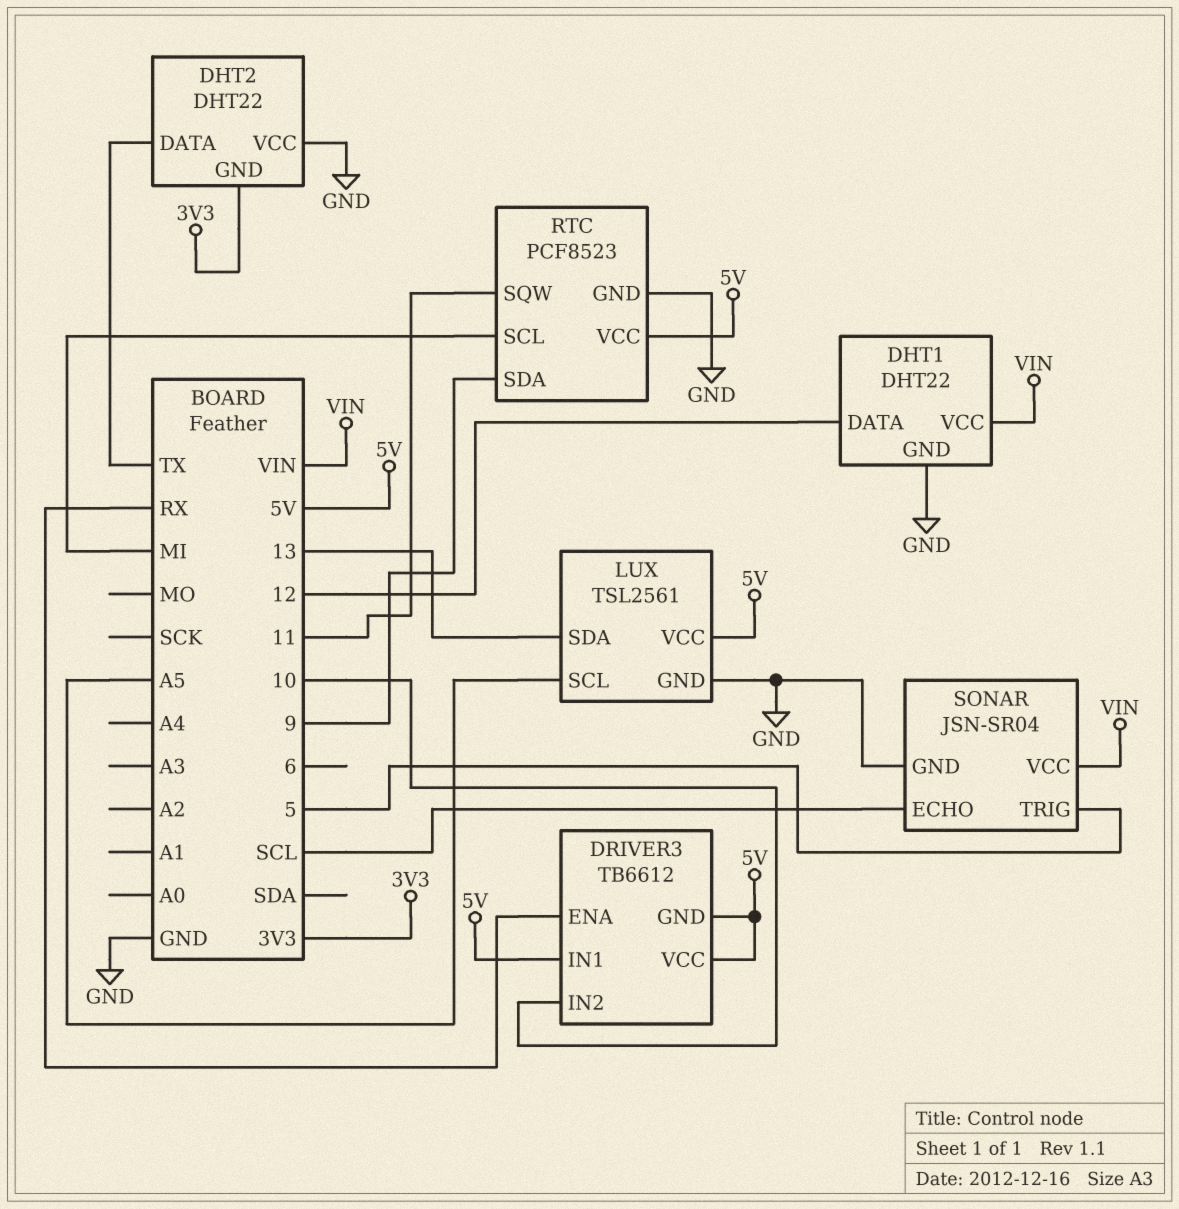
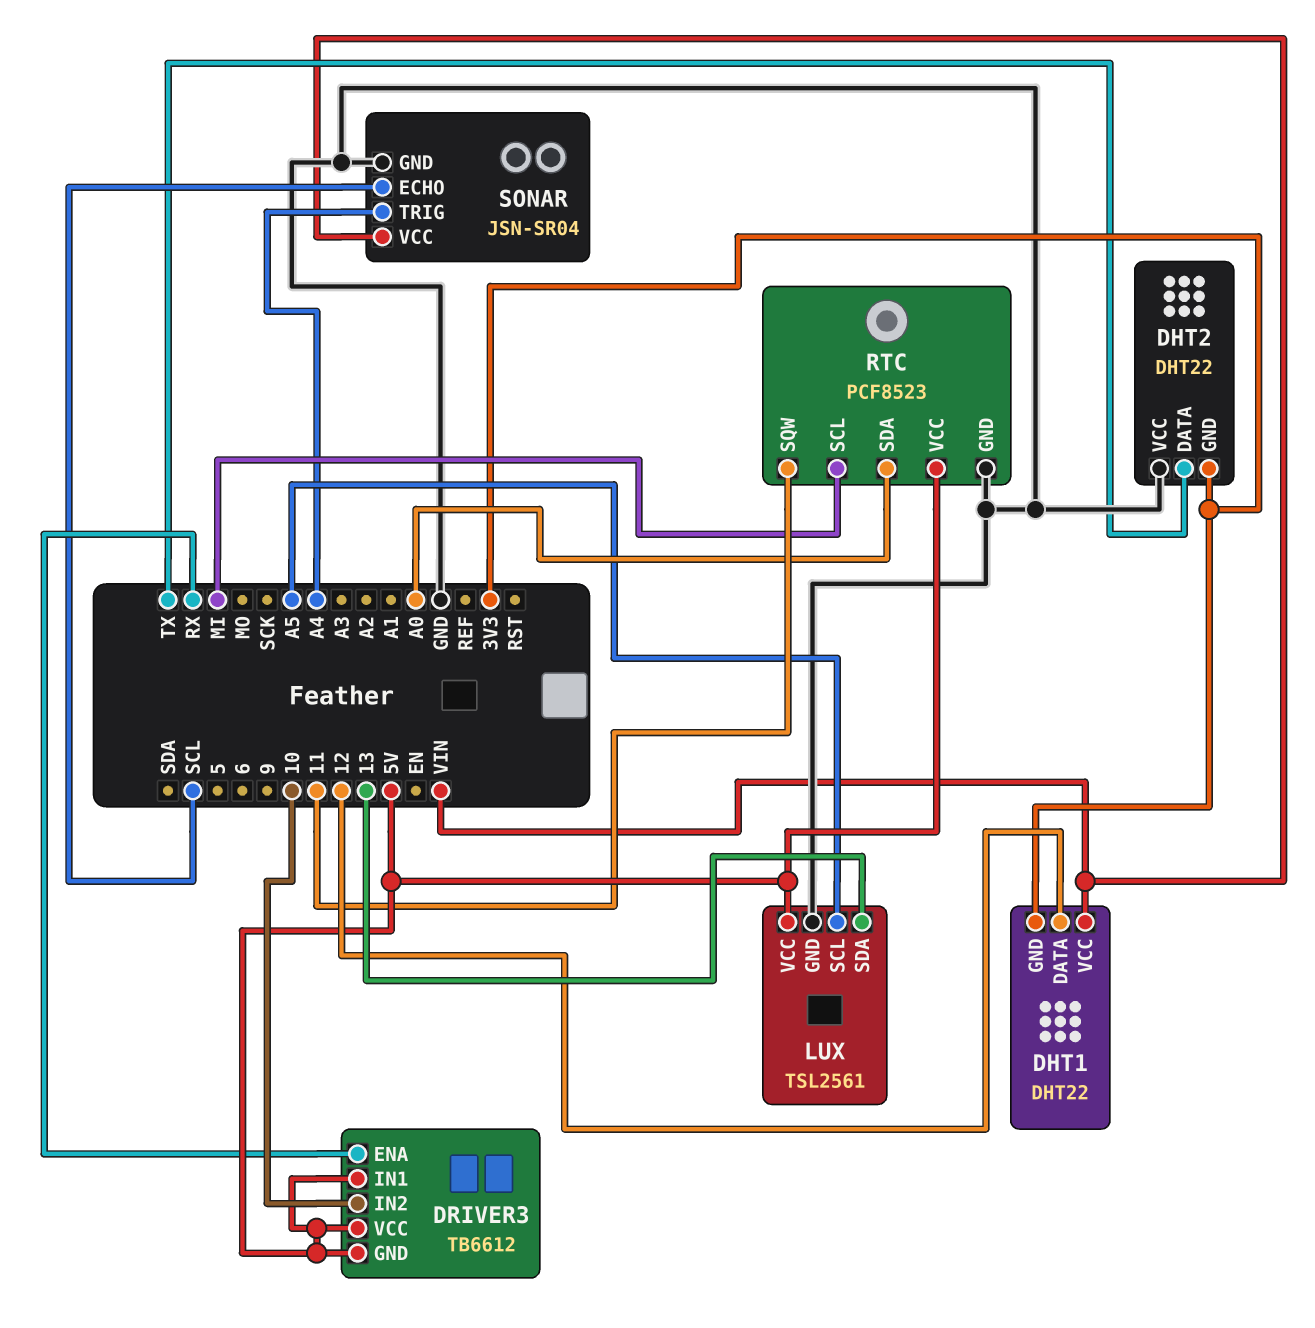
DHT1 pin GND: GND -> 3V3
RTC pin SDA: 9 -> A0
SONAR pin TRIG: 5 -> A4

